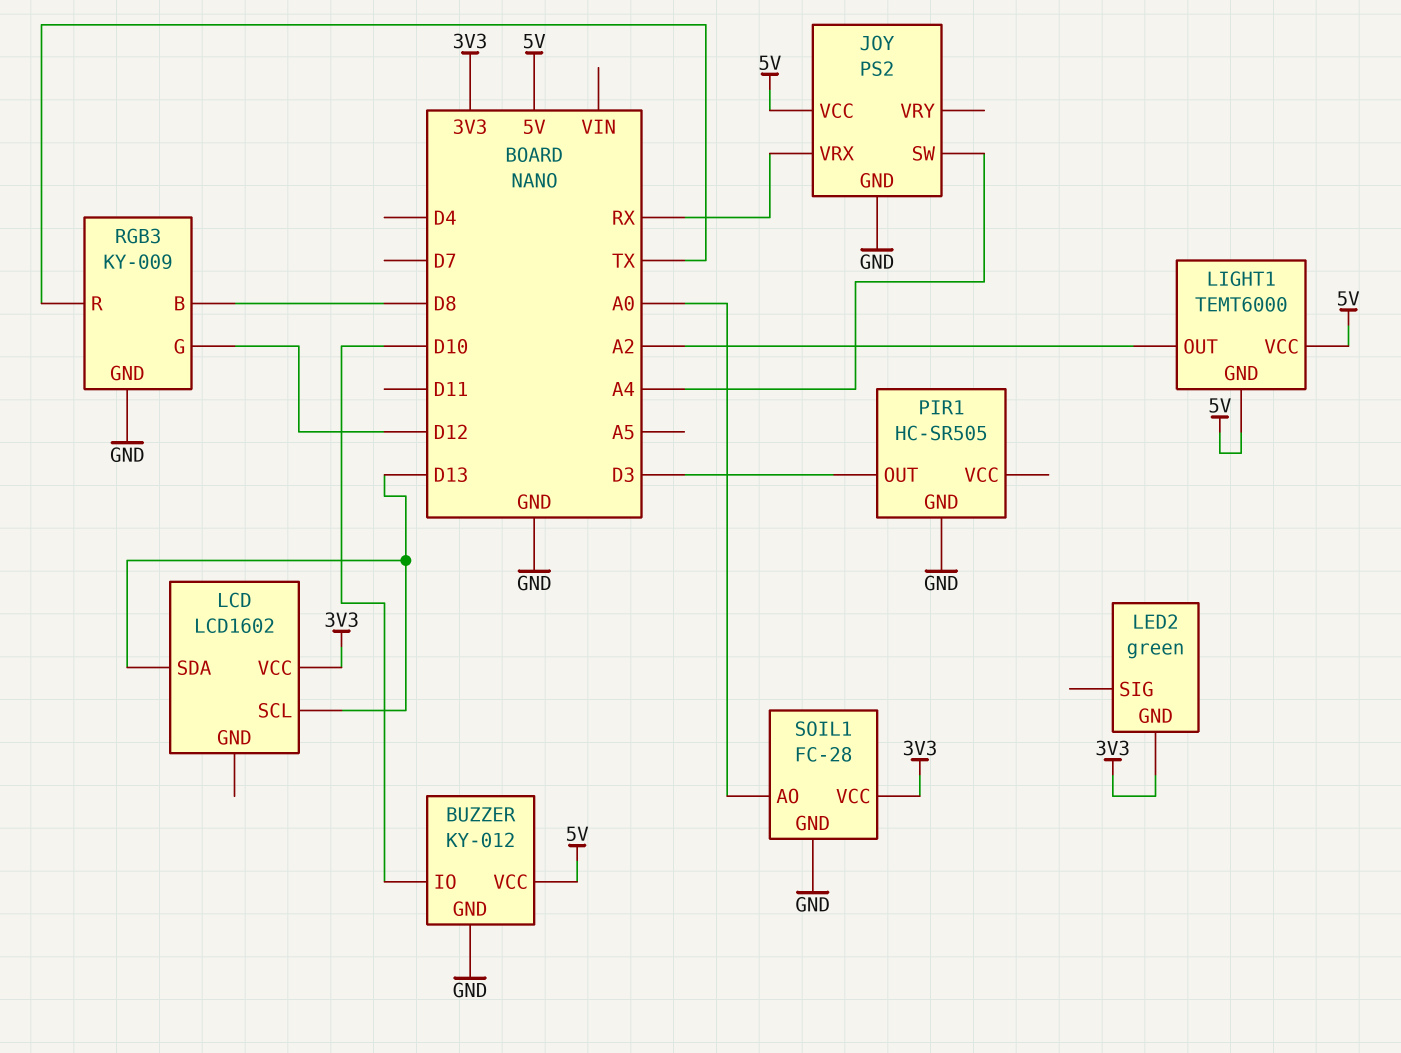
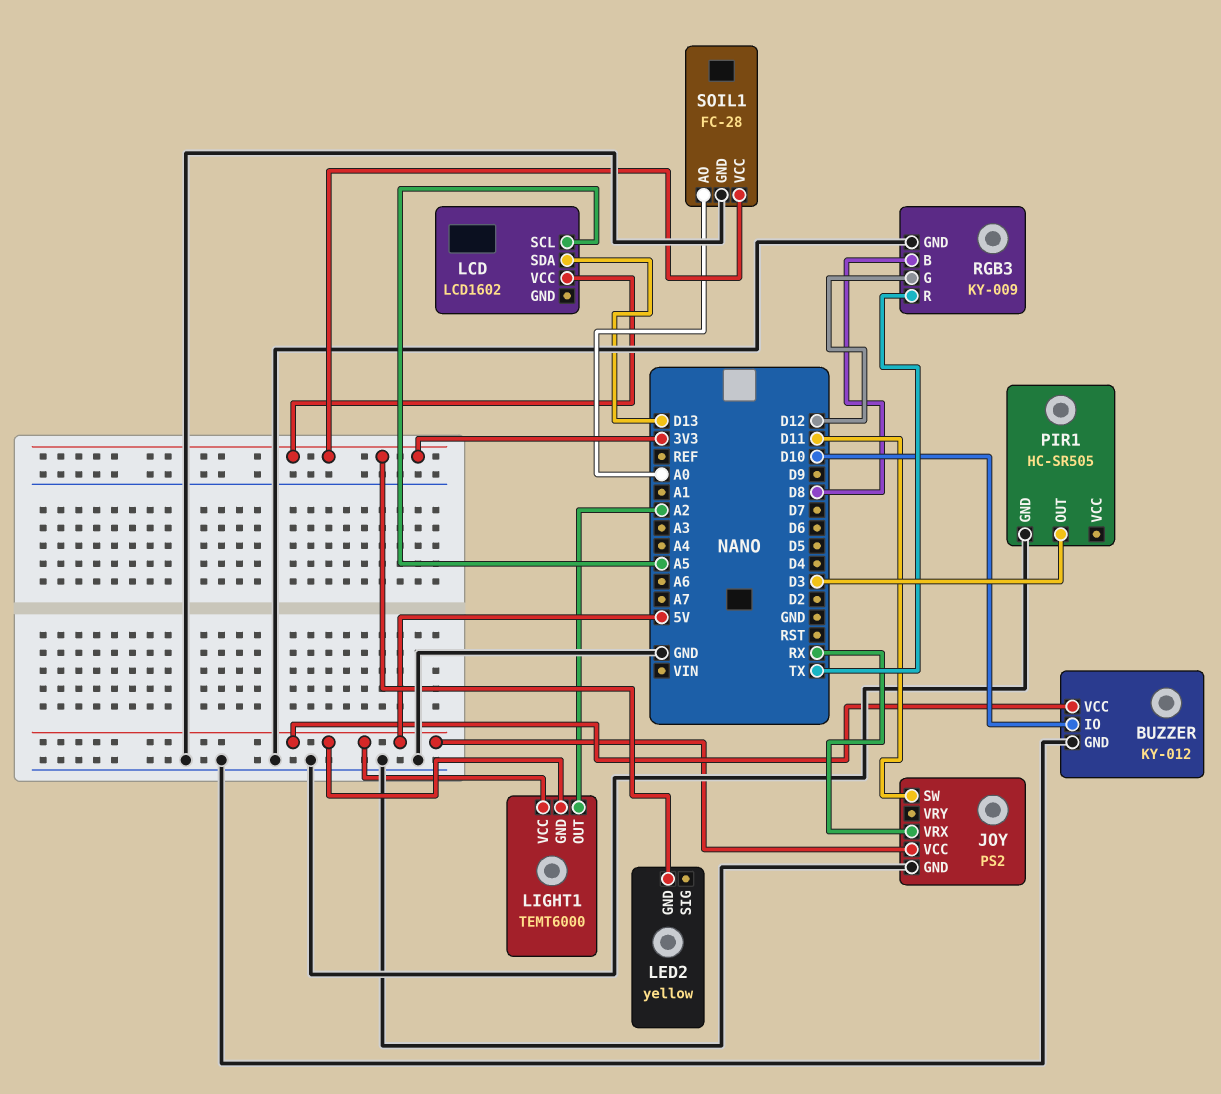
JOY pin SW: A4 -> D11
LCD pin SCL: D13 -> A5
LED2: green -> yellow

